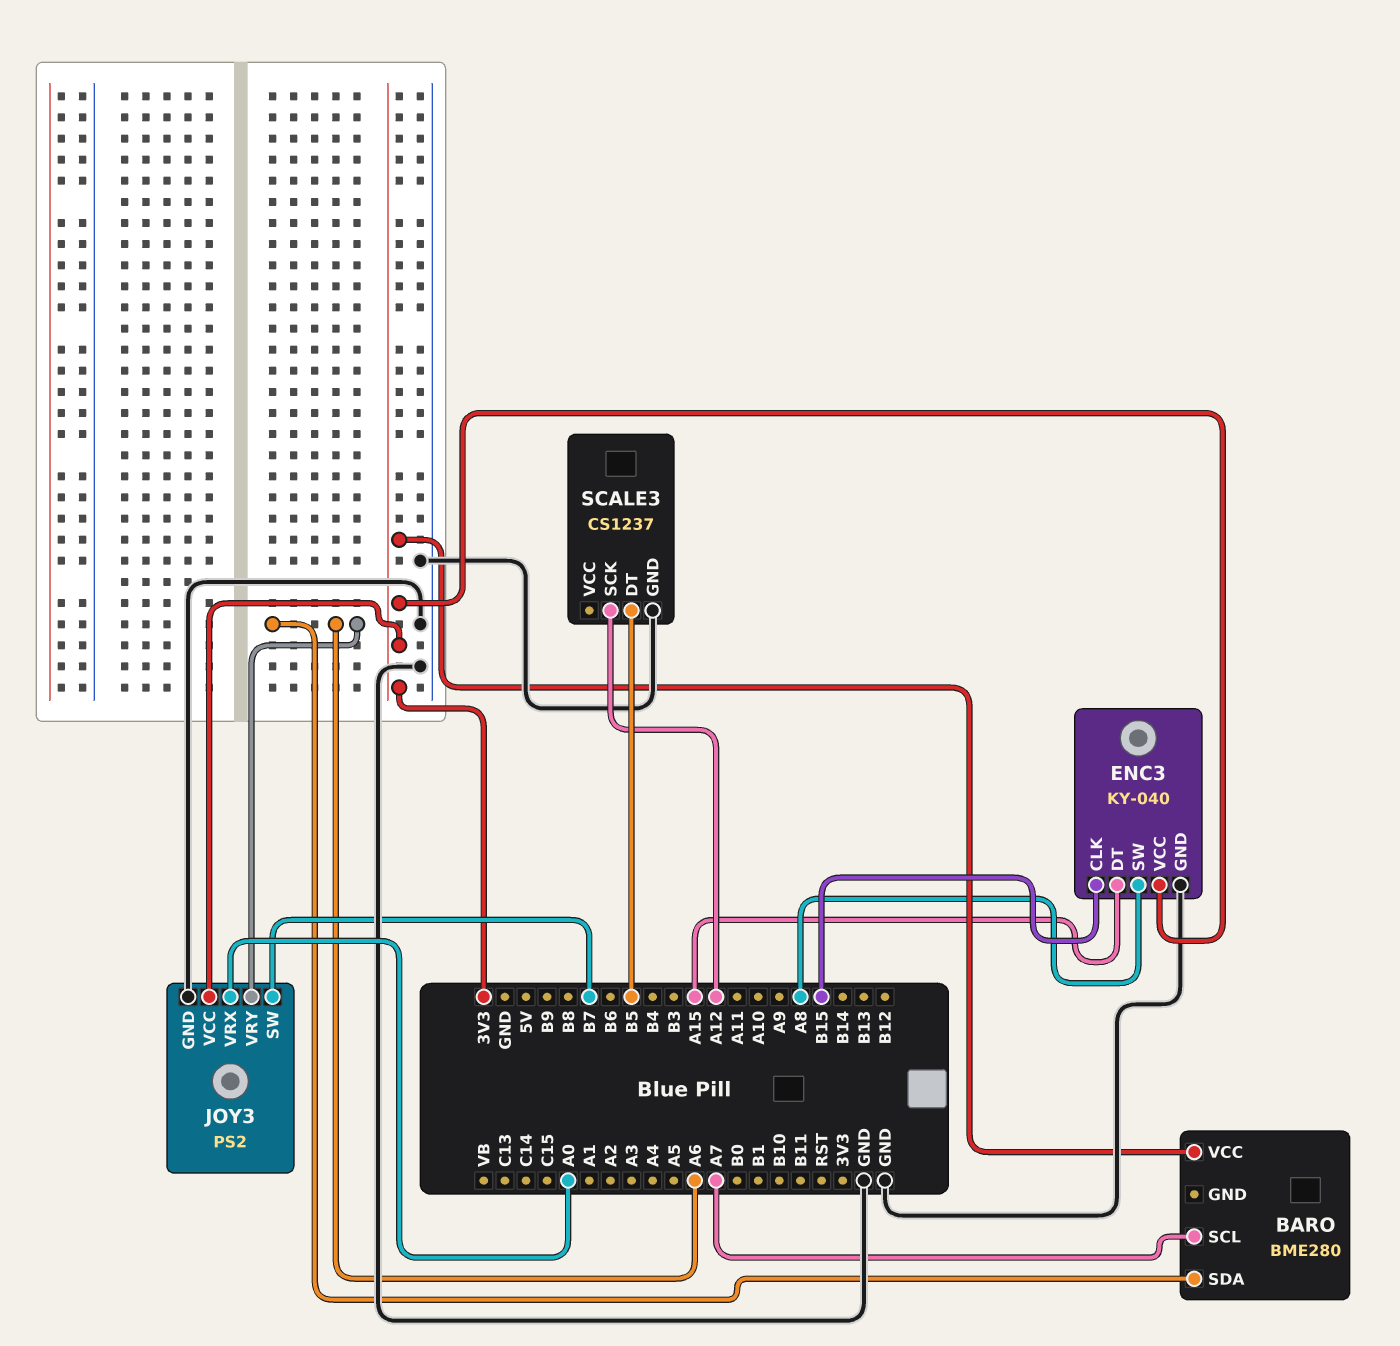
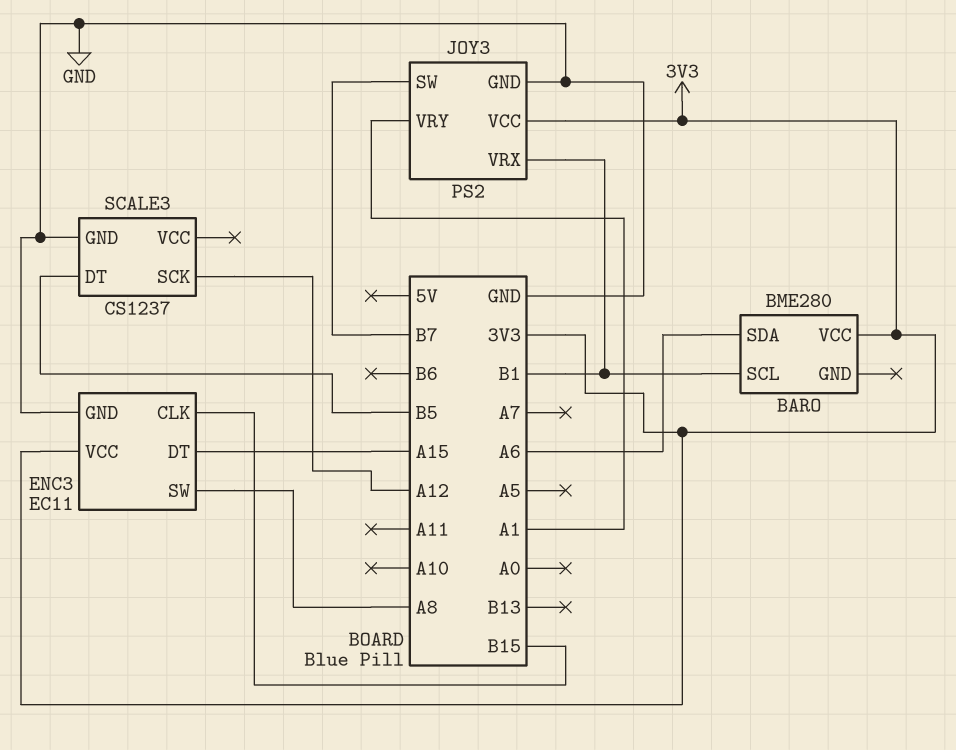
BARO pin SCL: A7 -> B1
ENC3: KY-040 -> EC11
JOY3 pin VRX: A0 -> B1
JOY3 pin VRY: A6 -> A1

